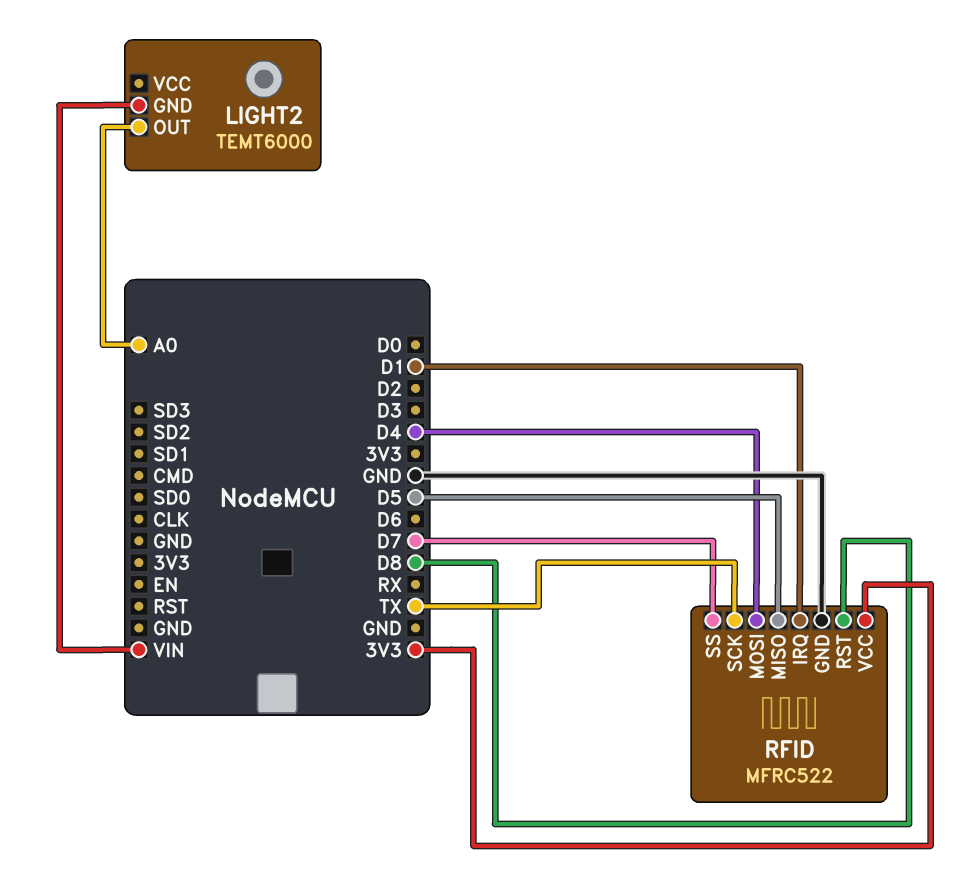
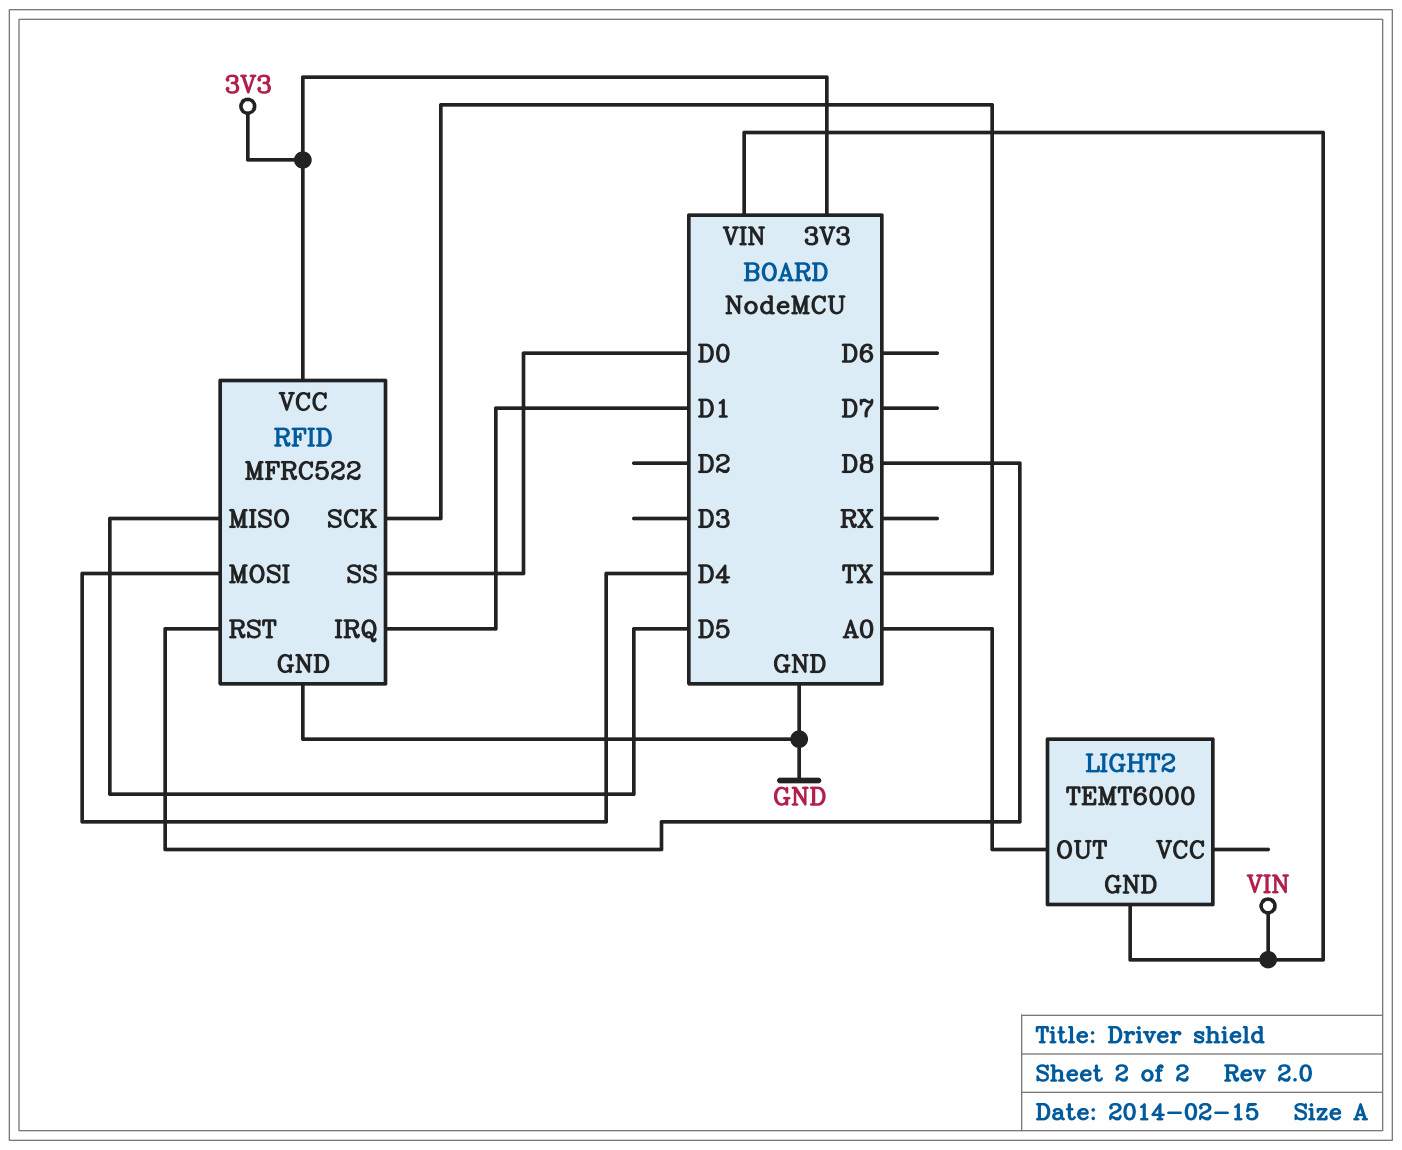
RFID pin SS: D7 -> D0

